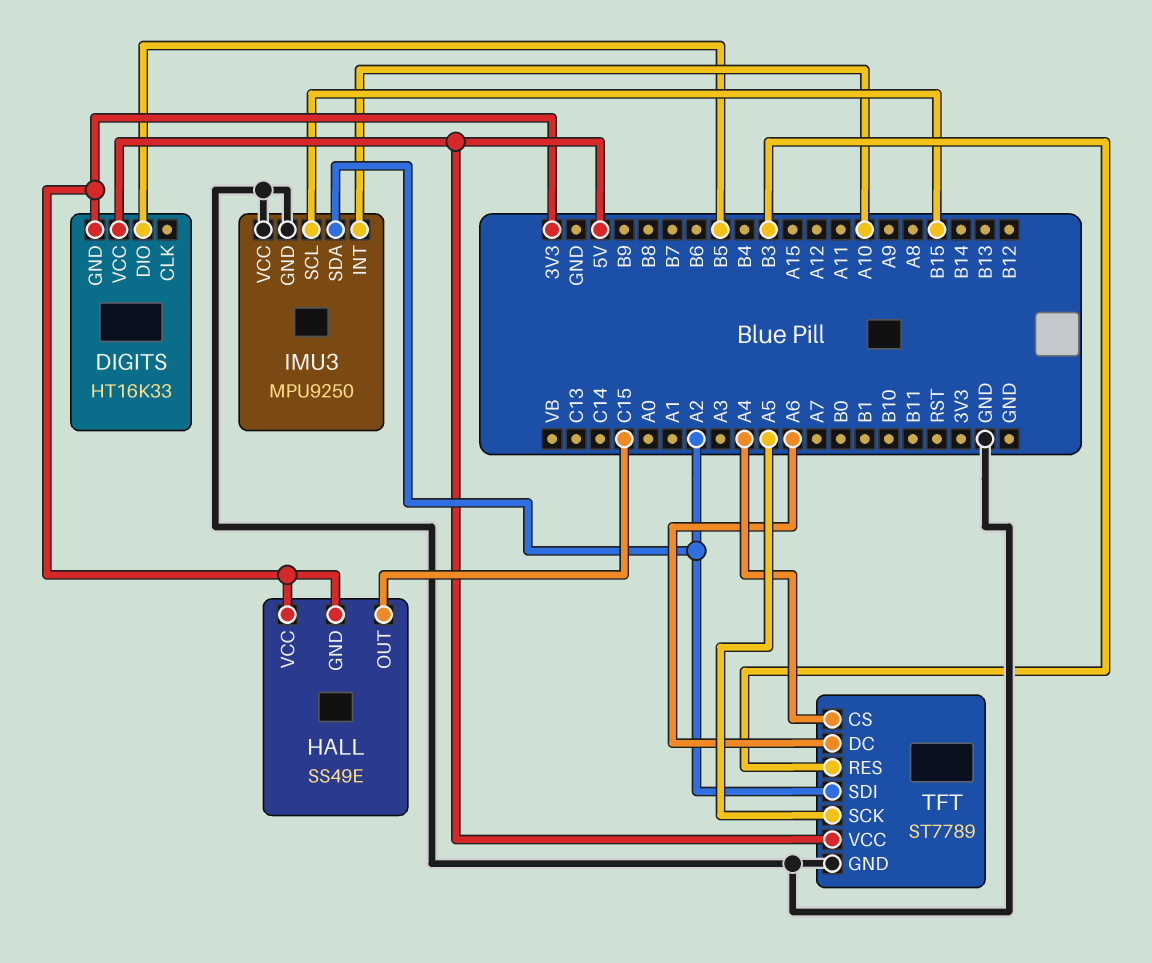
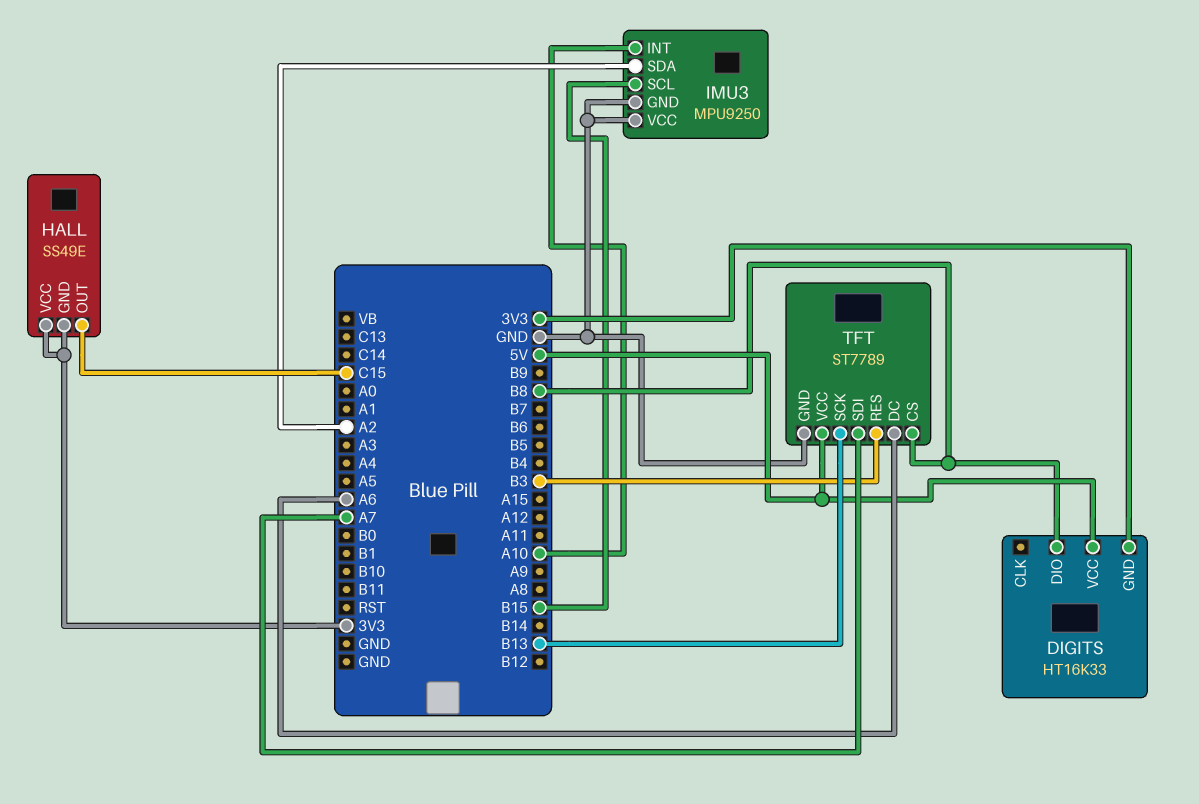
DIGITS pin DIO: B5 -> B8
TFT pin CS: A4 -> B8
TFT pin SCK: A5 -> B13
TFT pin SDI: A2 -> A7

